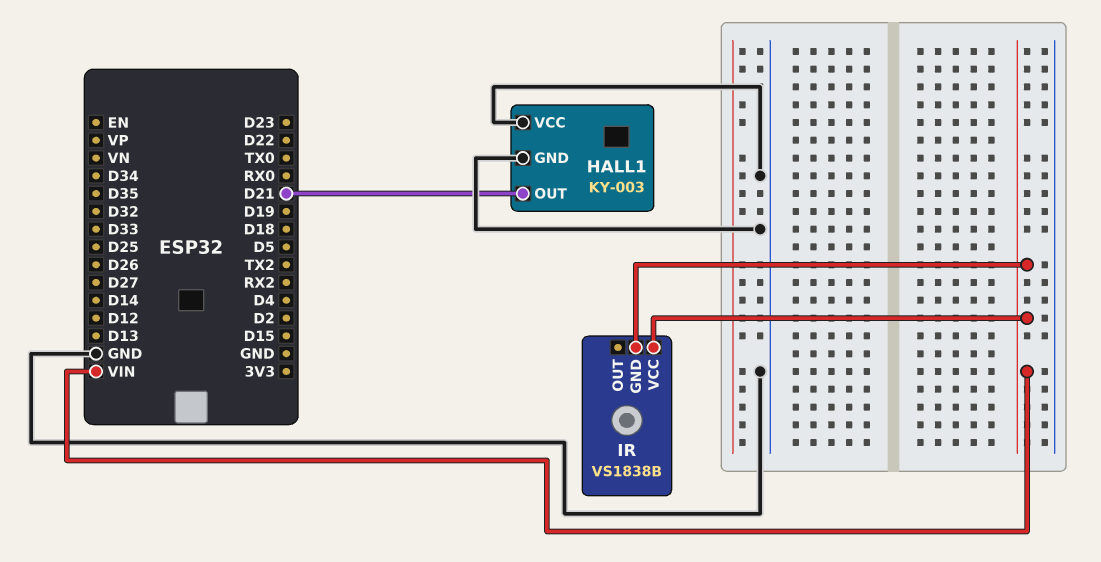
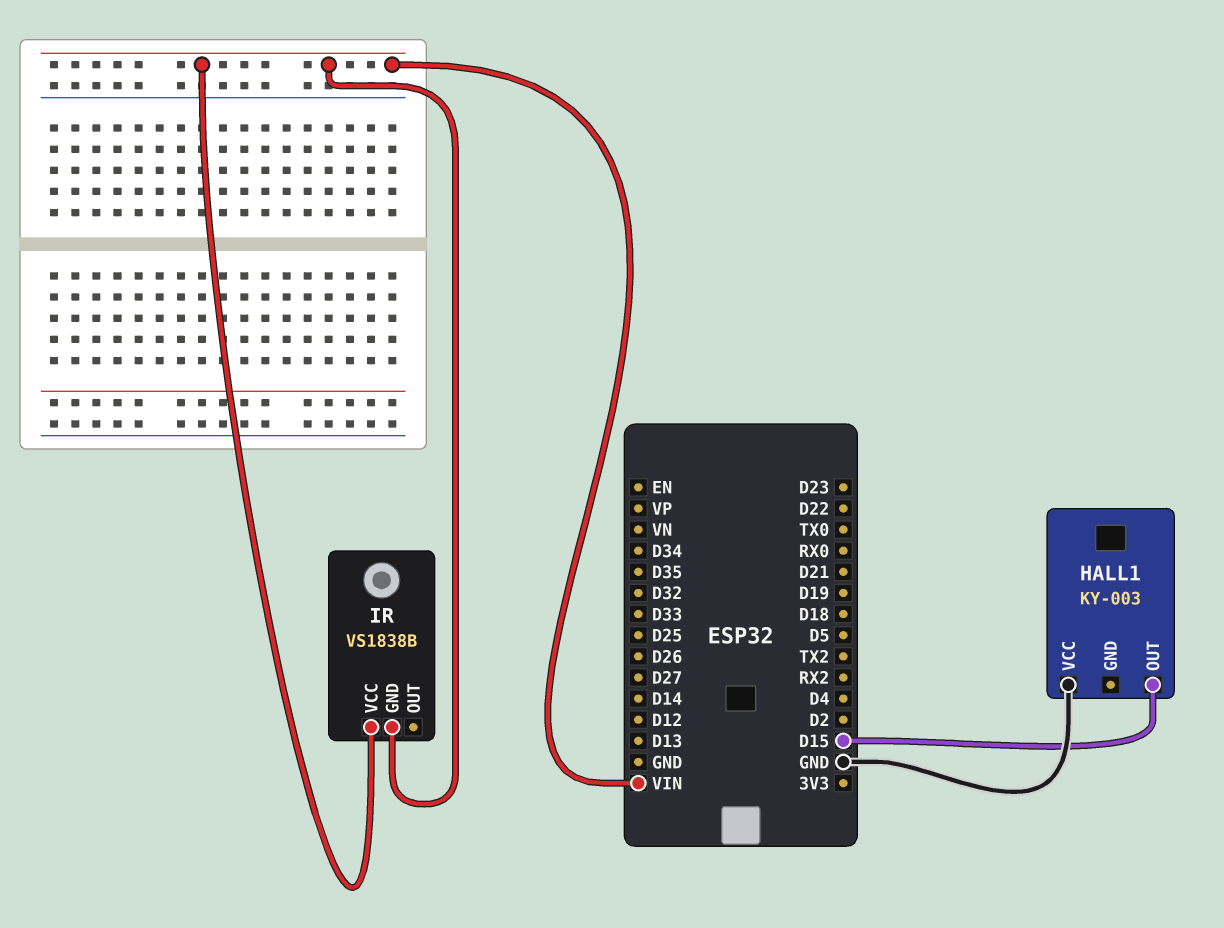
HALL1 pin GND: GND -> none
HALL1 pin OUT: D21 -> D15

